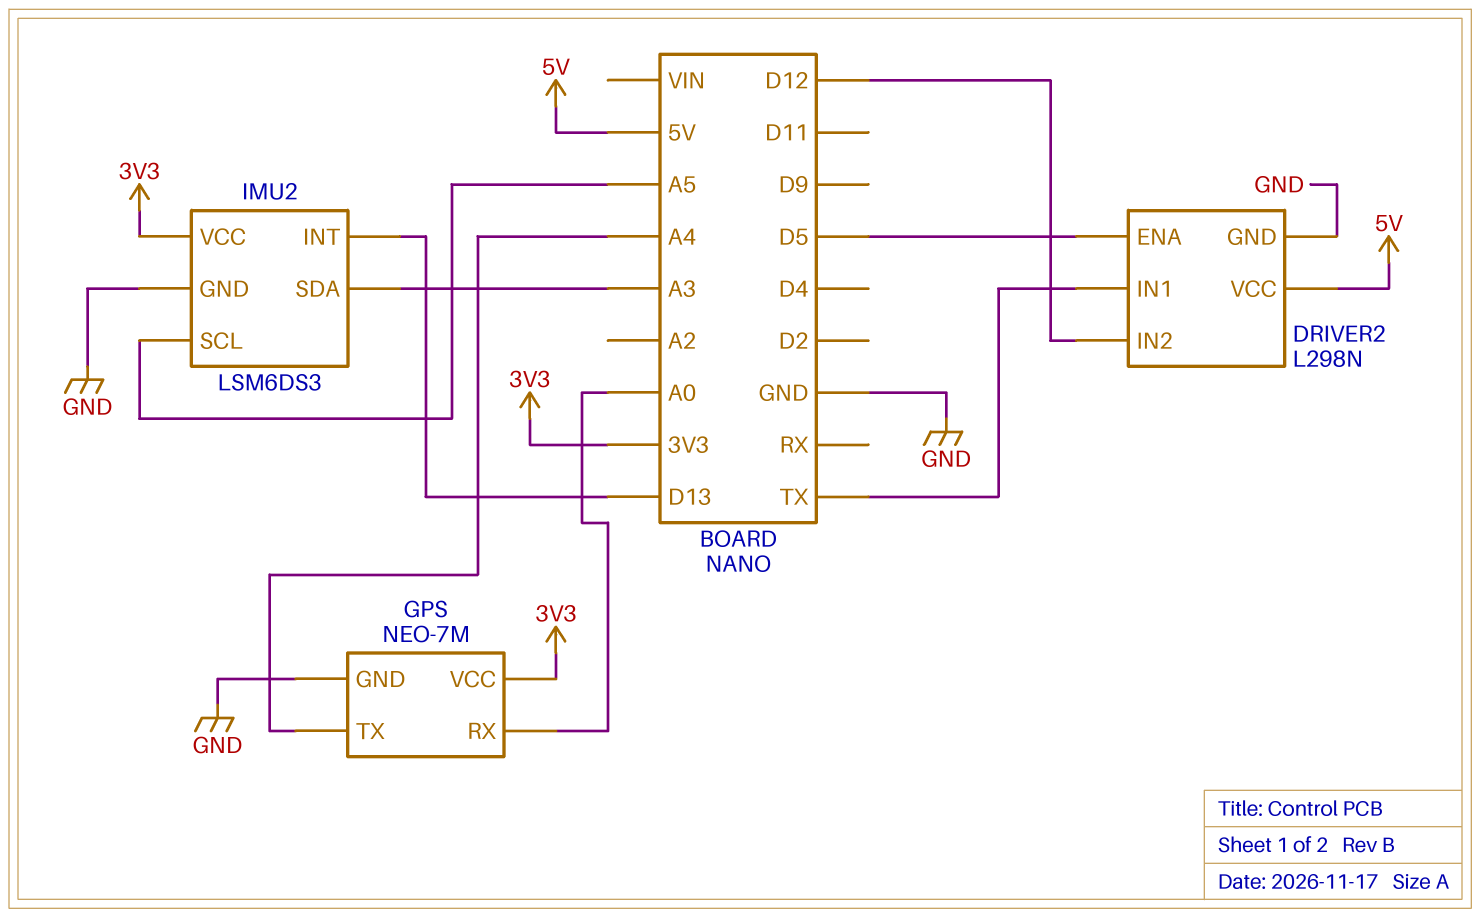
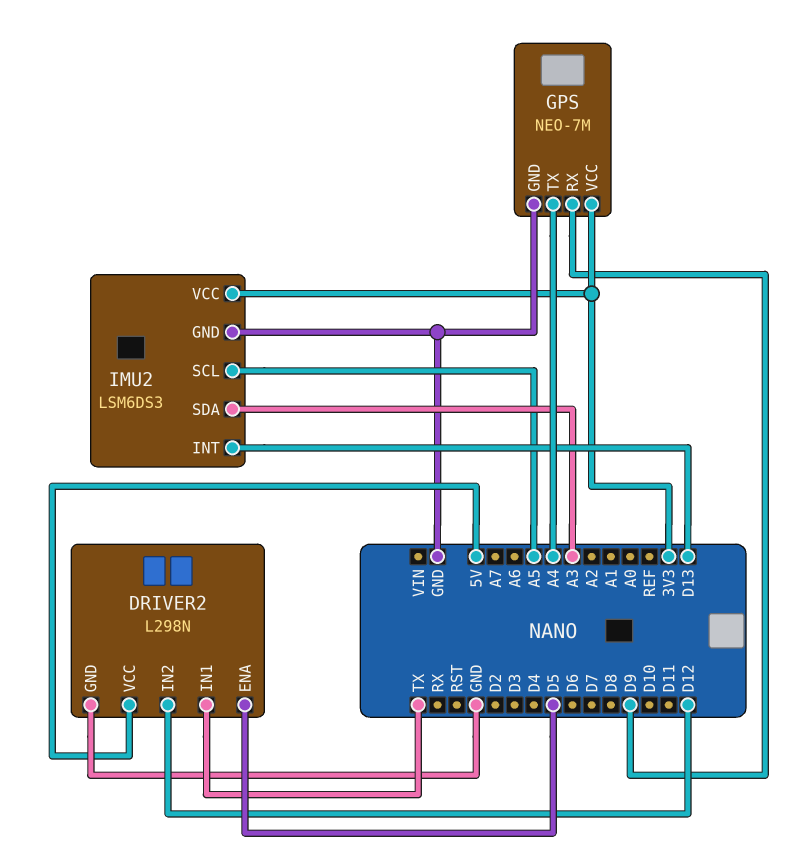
GPS pin RX: A0 -> D9

